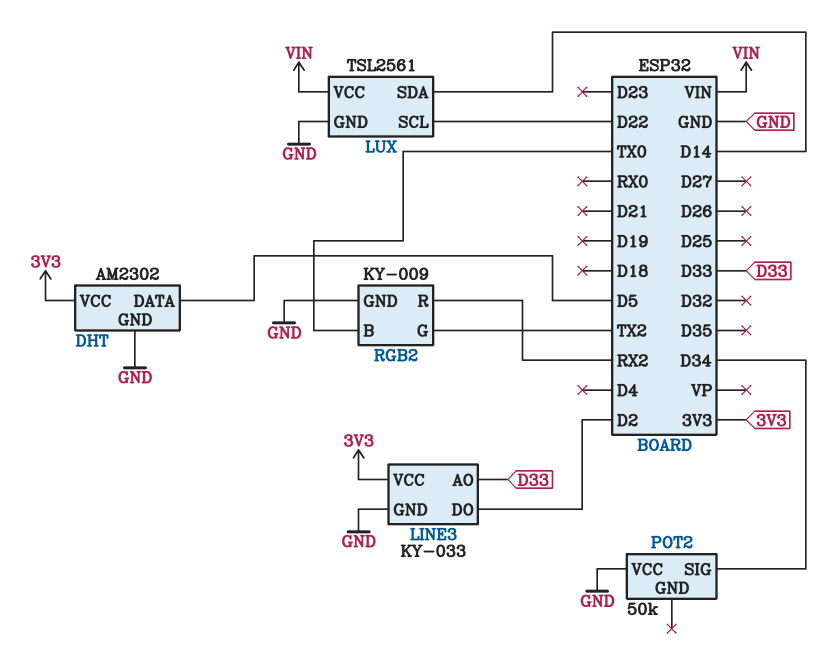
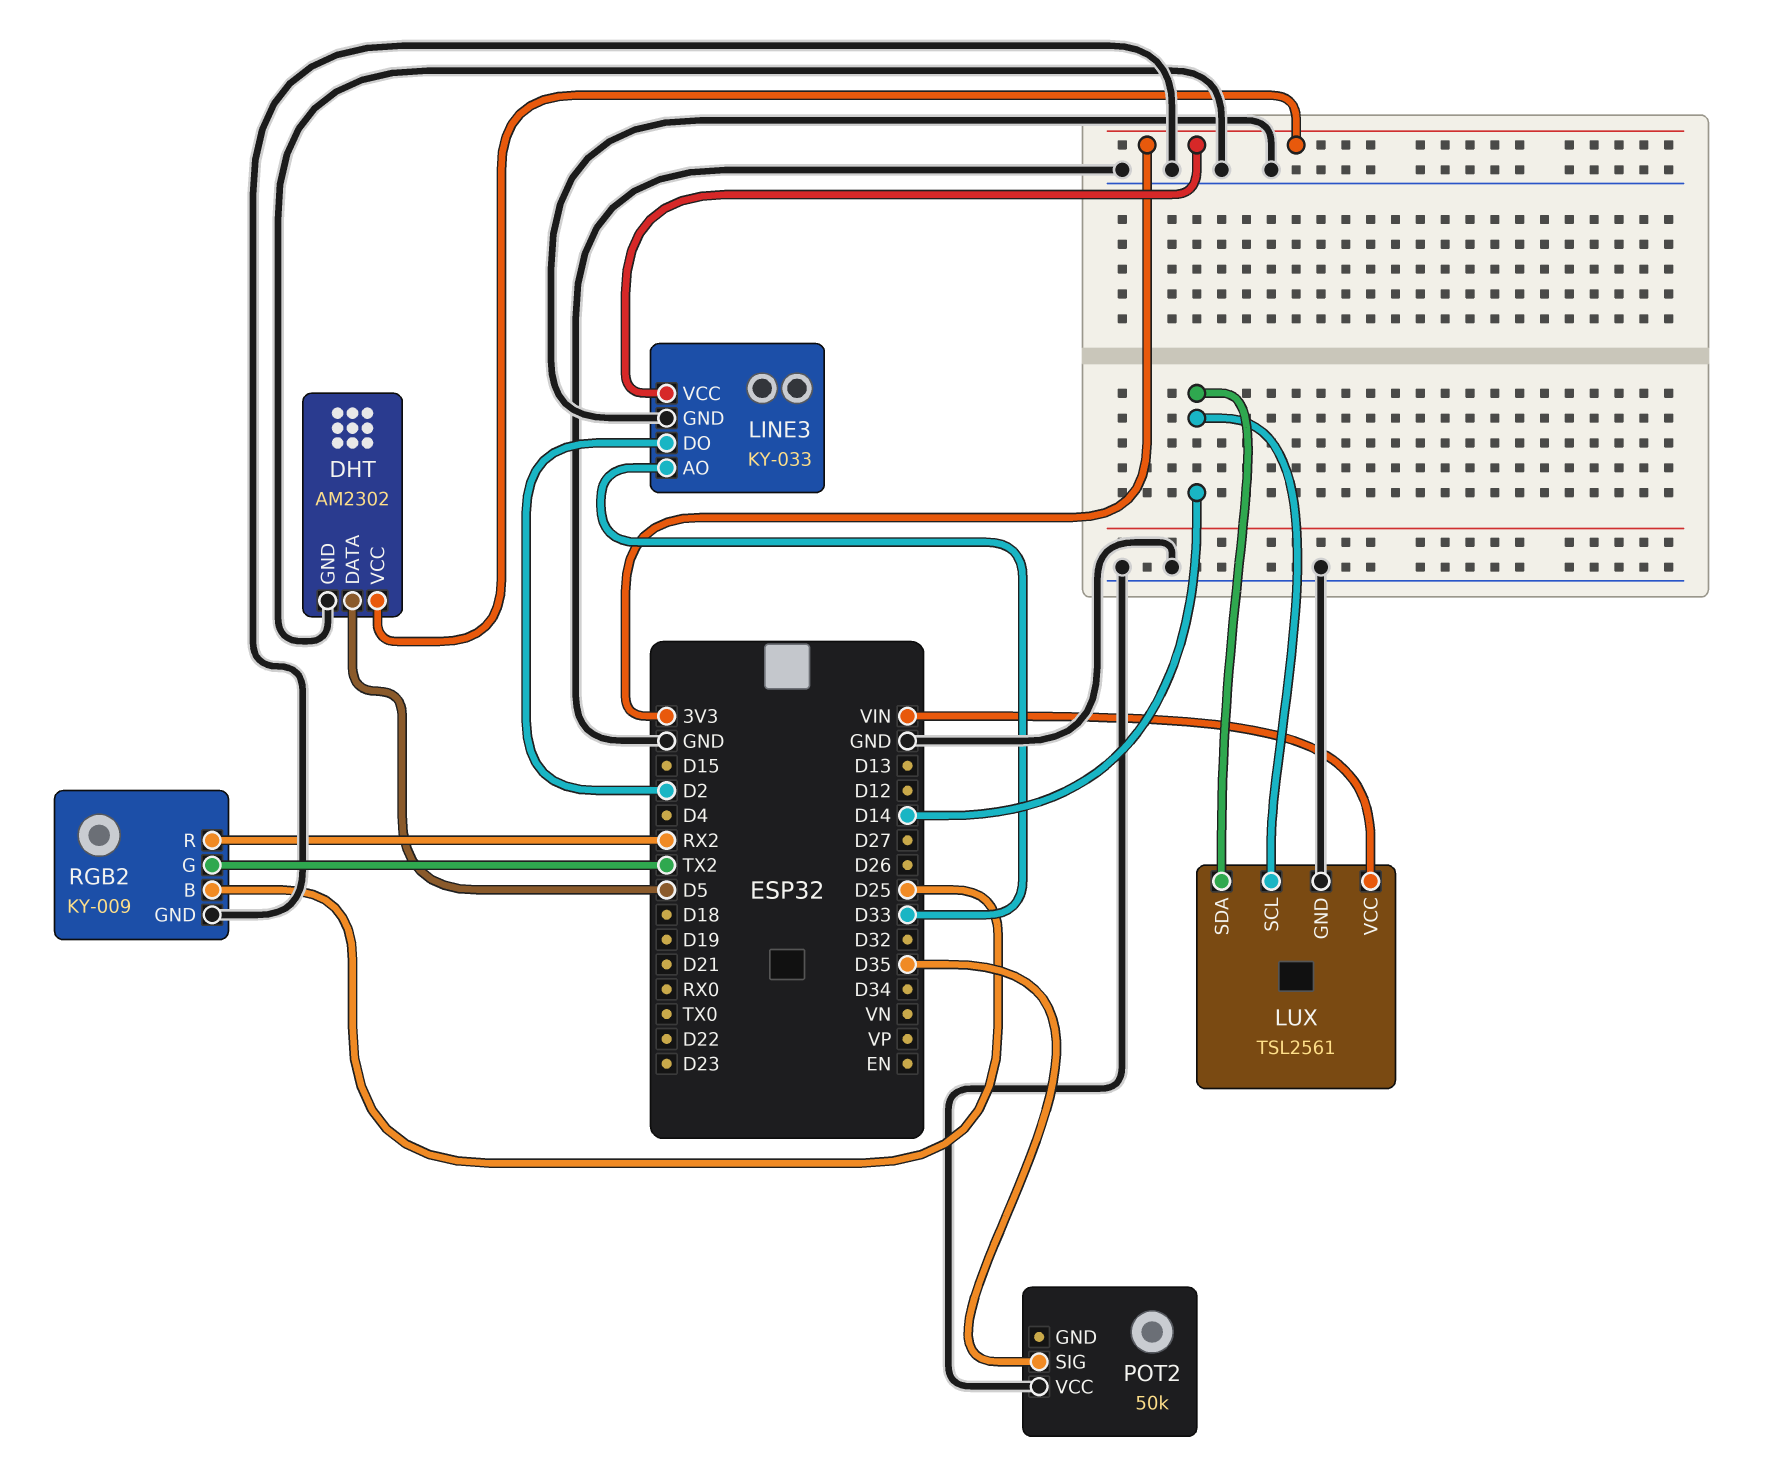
LUX pin SCL: D22 -> D14
POT2 pin SIG: D34 -> D35
RGB2 pin B: TX0 -> D25

